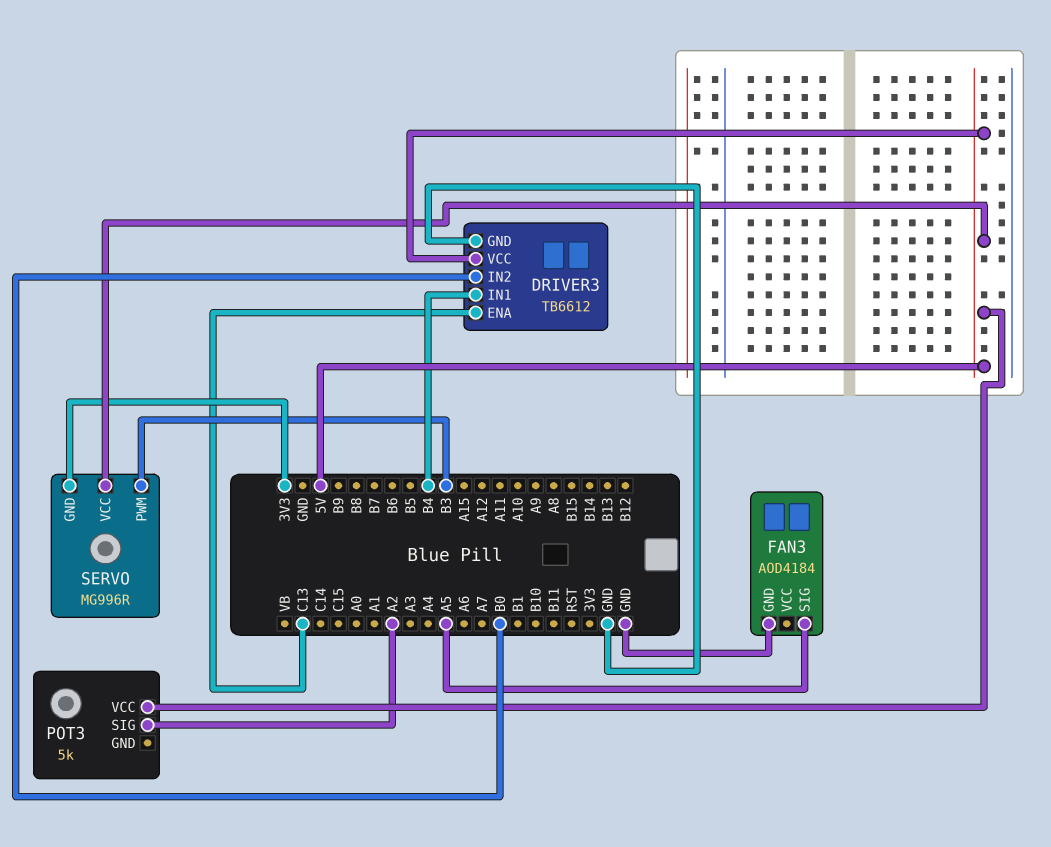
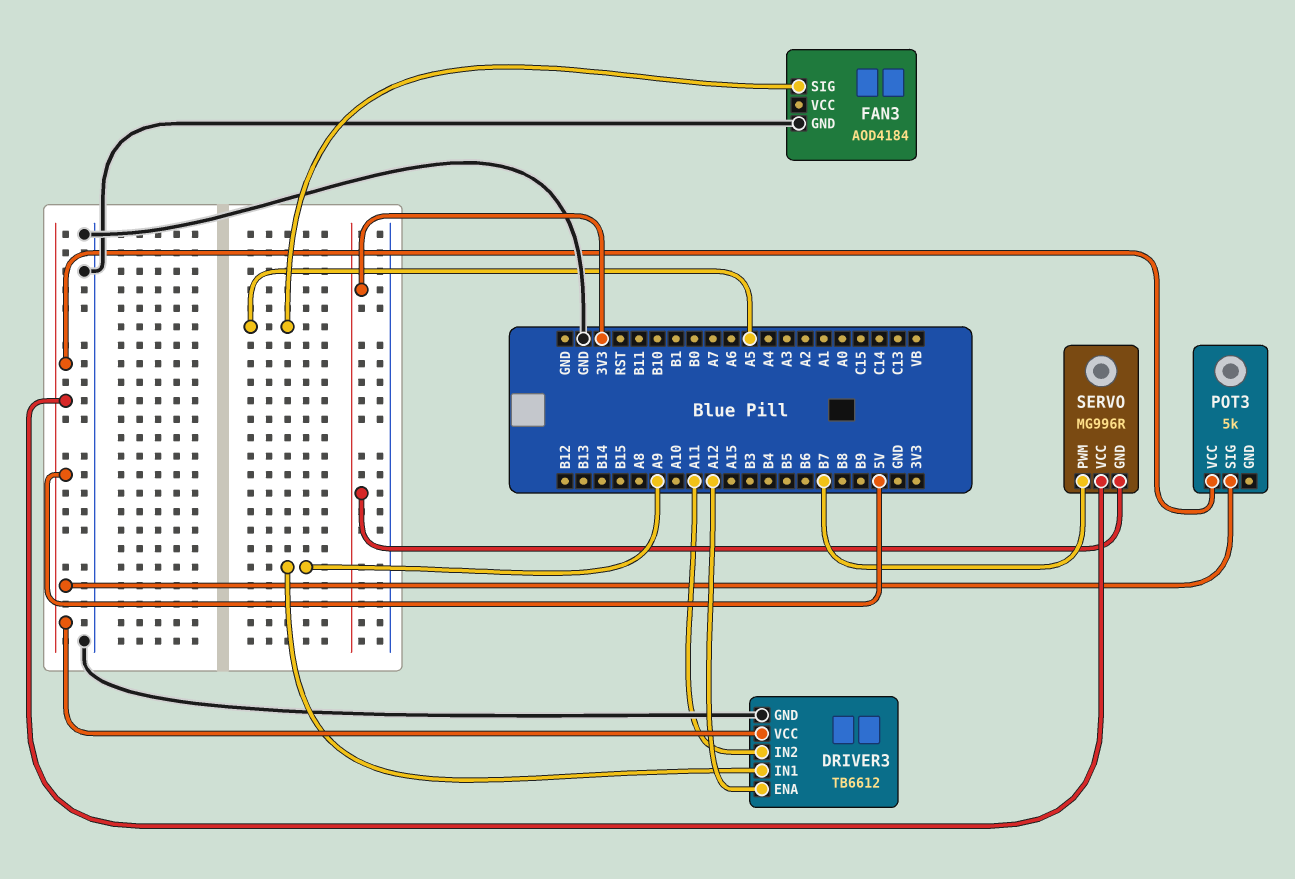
DRIVER3 pin ENA: C13 -> A12
DRIVER3 pin IN1: B4 -> A9
DRIVER3 pin IN2: B0 -> A11
POT3 pin SIG: A2 -> 5V
SERVO pin PWM: B3 -> B7

